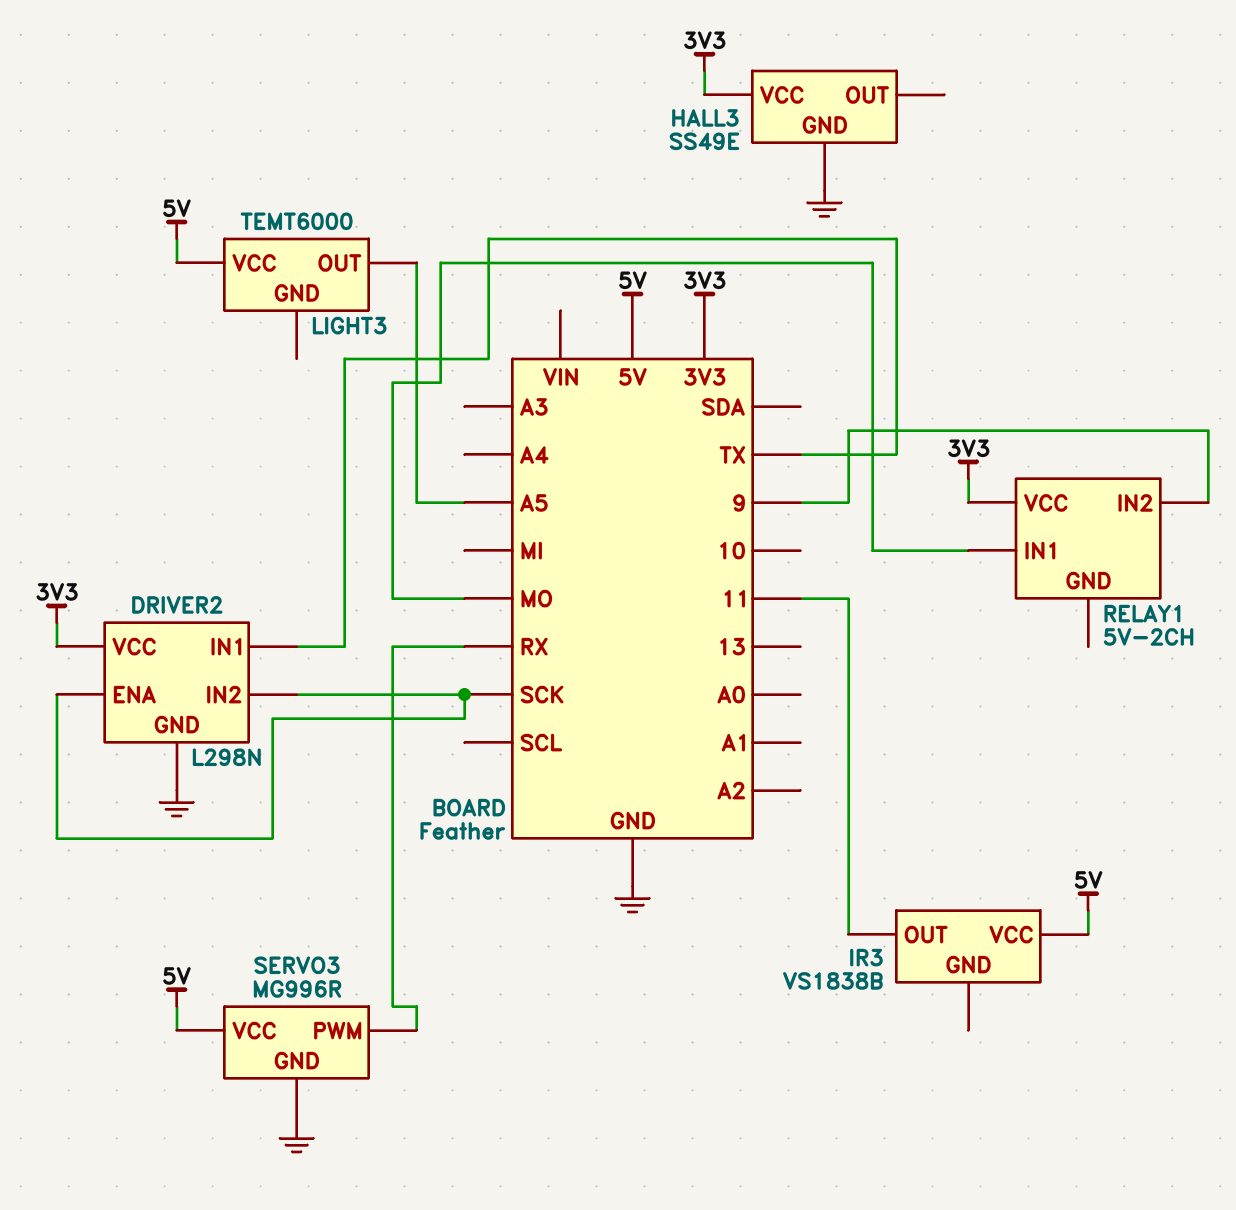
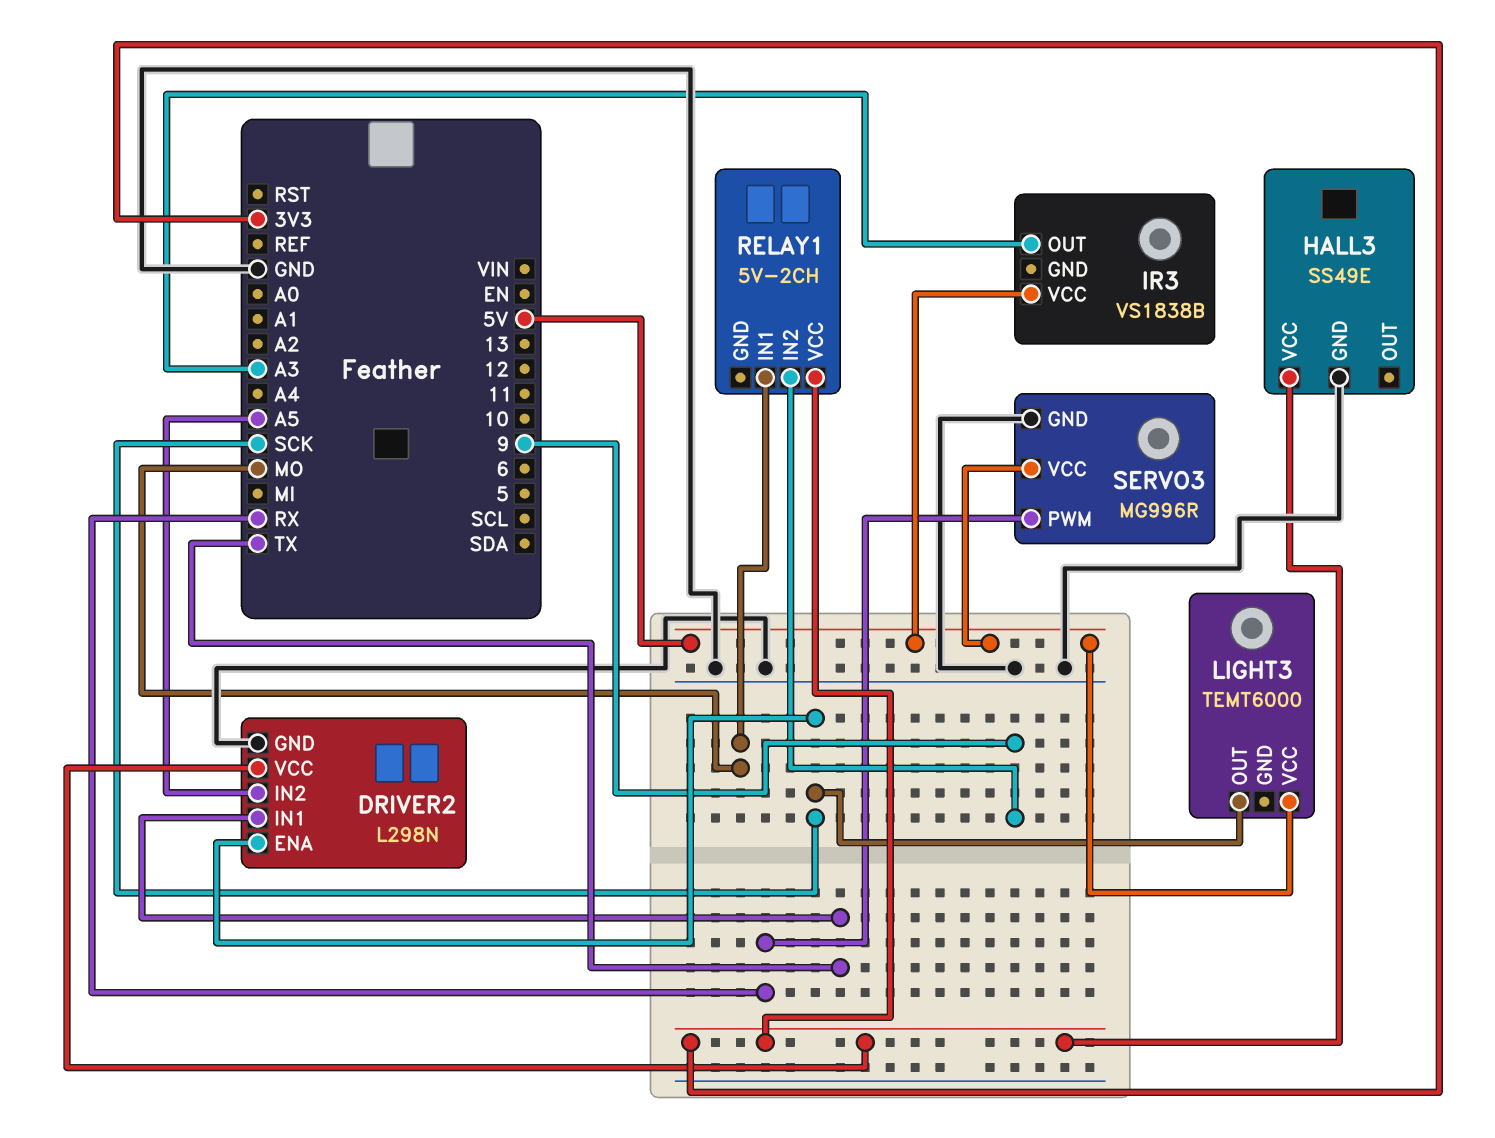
DRIVER2 pin IN2: SCK -> A5
IR3 pin OUT: 11 -> A3
LIGHT3 pin OUT: A5 -> SCK

